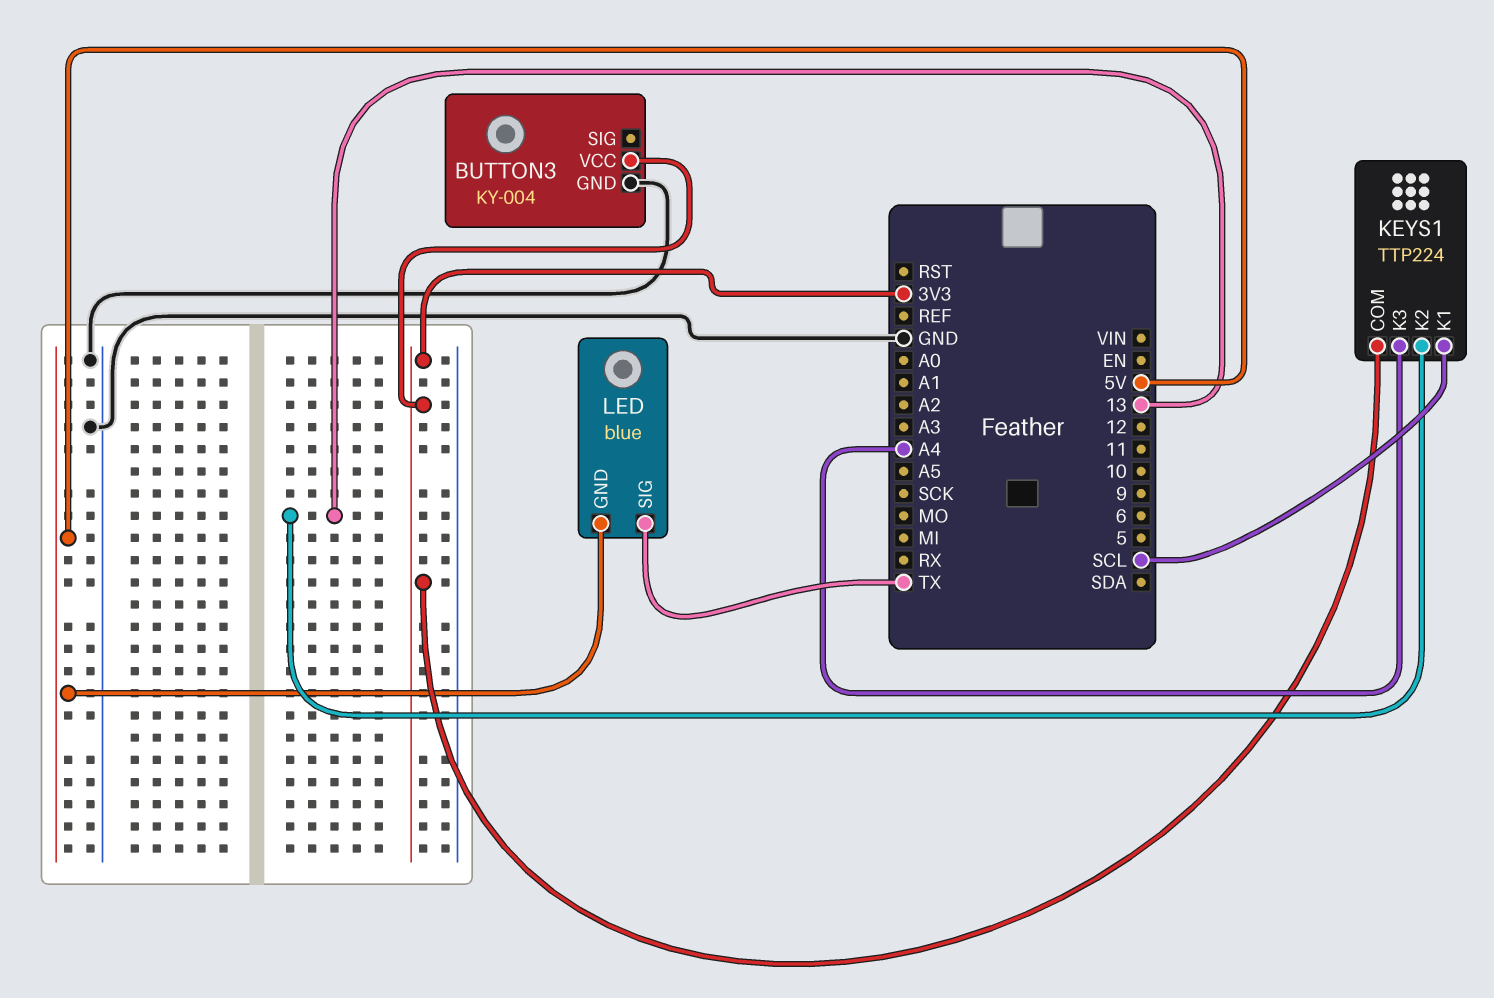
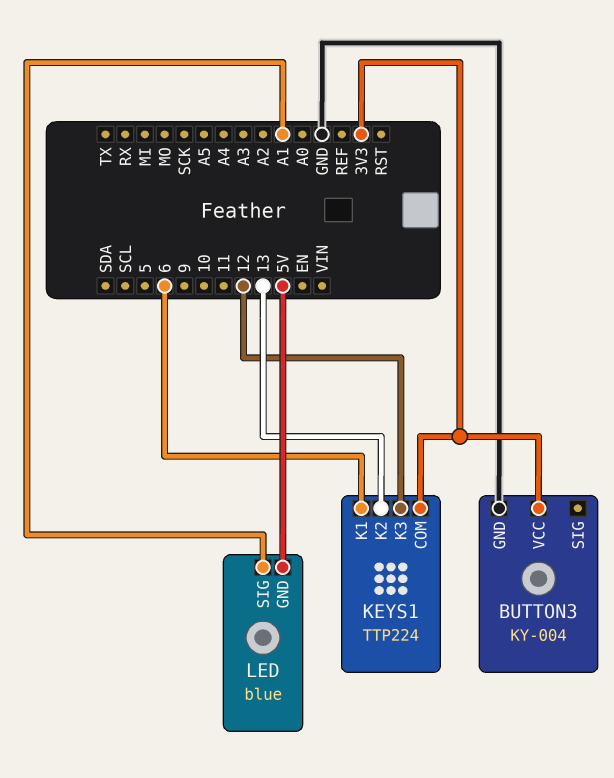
KEYS1 pin K1: SCL -> 6
KEYS1 pin K3: A4 -> 12
LED pin SIG: TX -> A1

